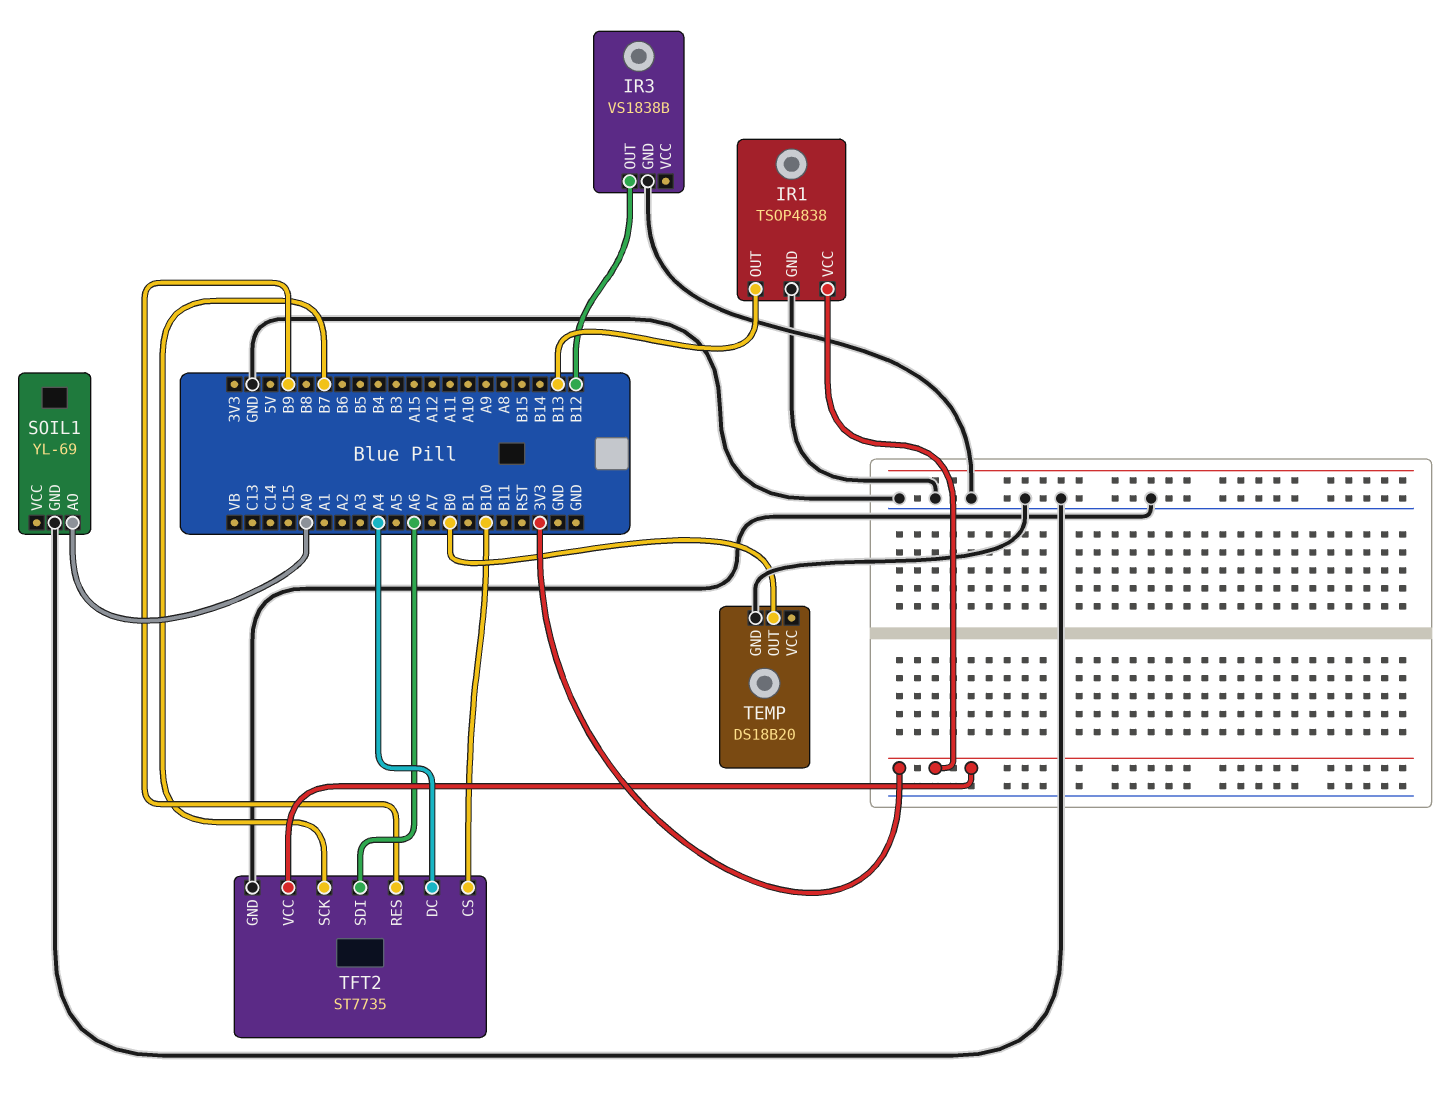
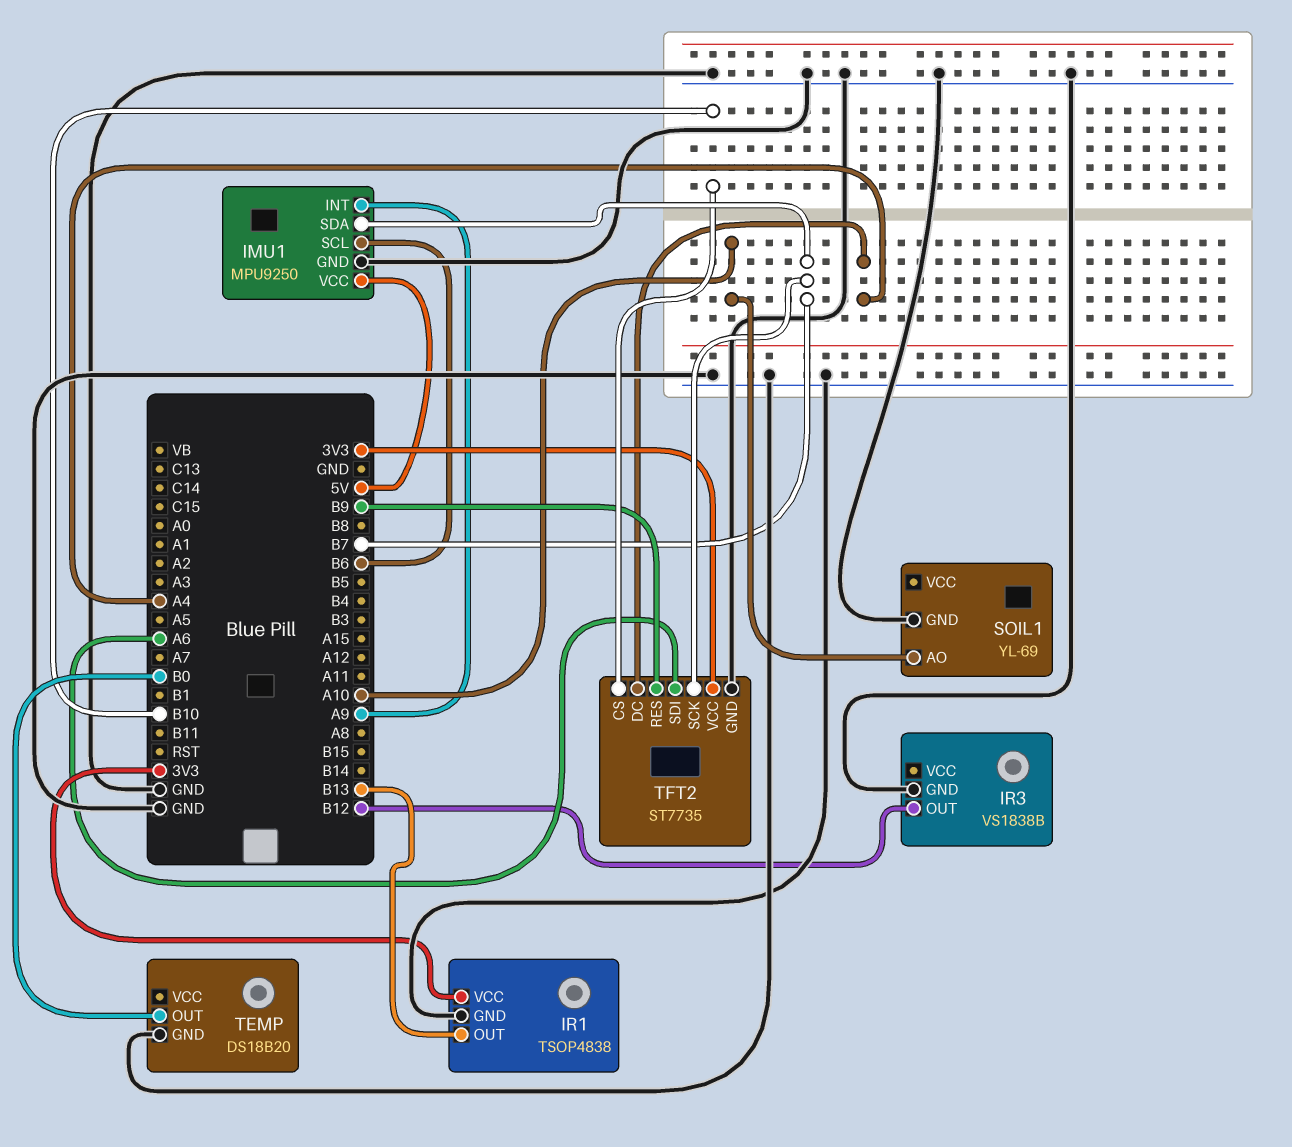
IMU1: none -> MPU9250
IMU1 pin GND: none -> GND
IMU1 pin INT: none -> A9
IMU1 pin SCL: none -> B6
IMU1 pin SDA: none -> B7
IMU1 pin VCC: none -> 5V
SOIL1 pin AO: A0 -> A10

